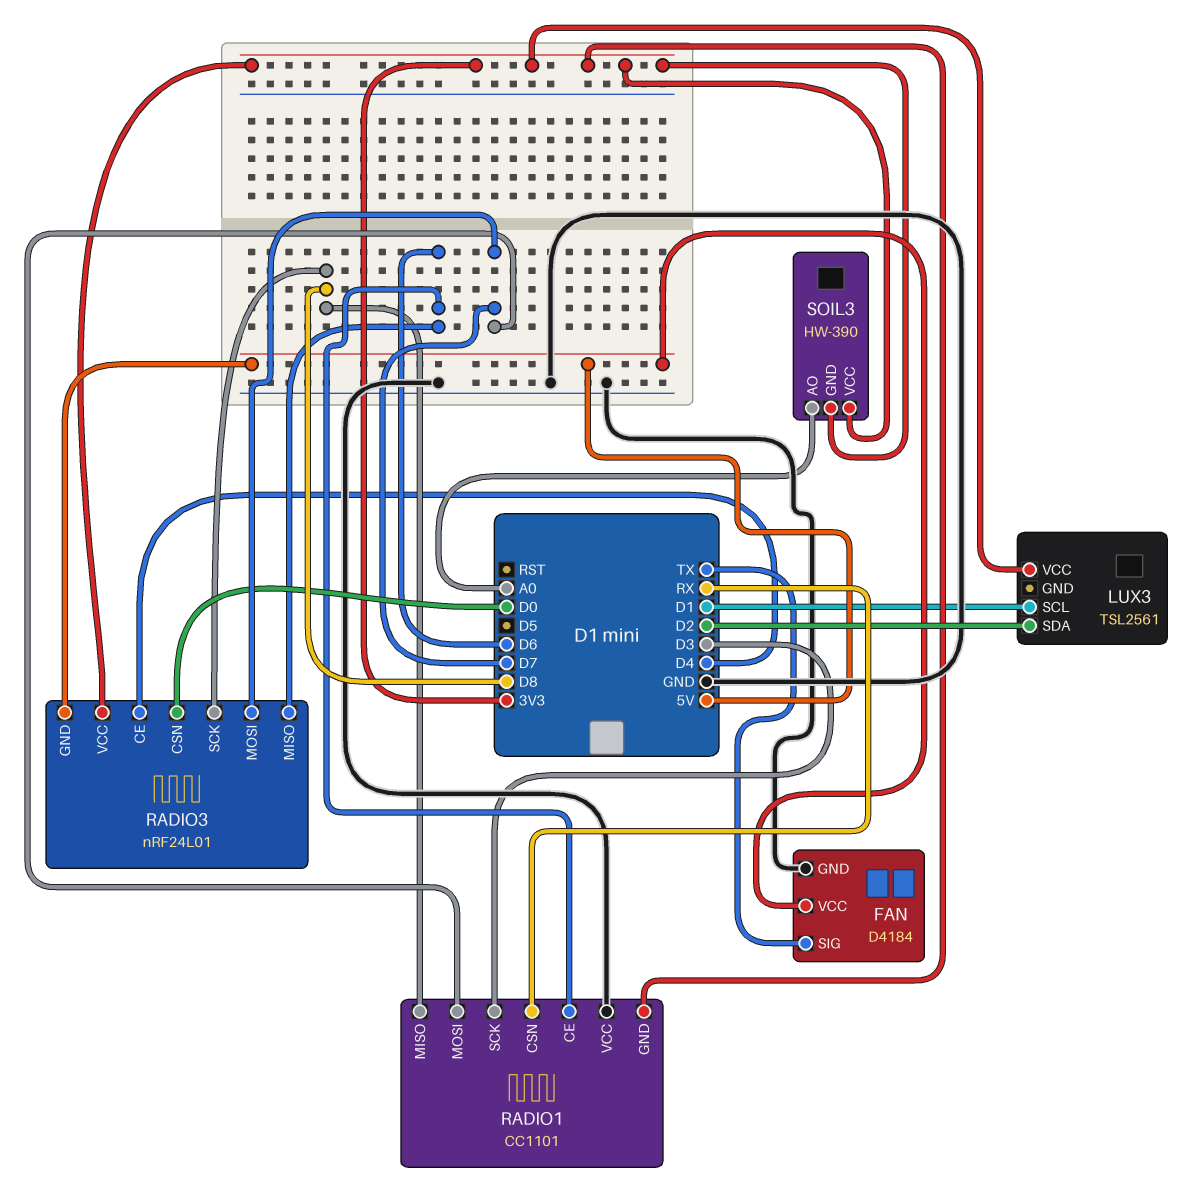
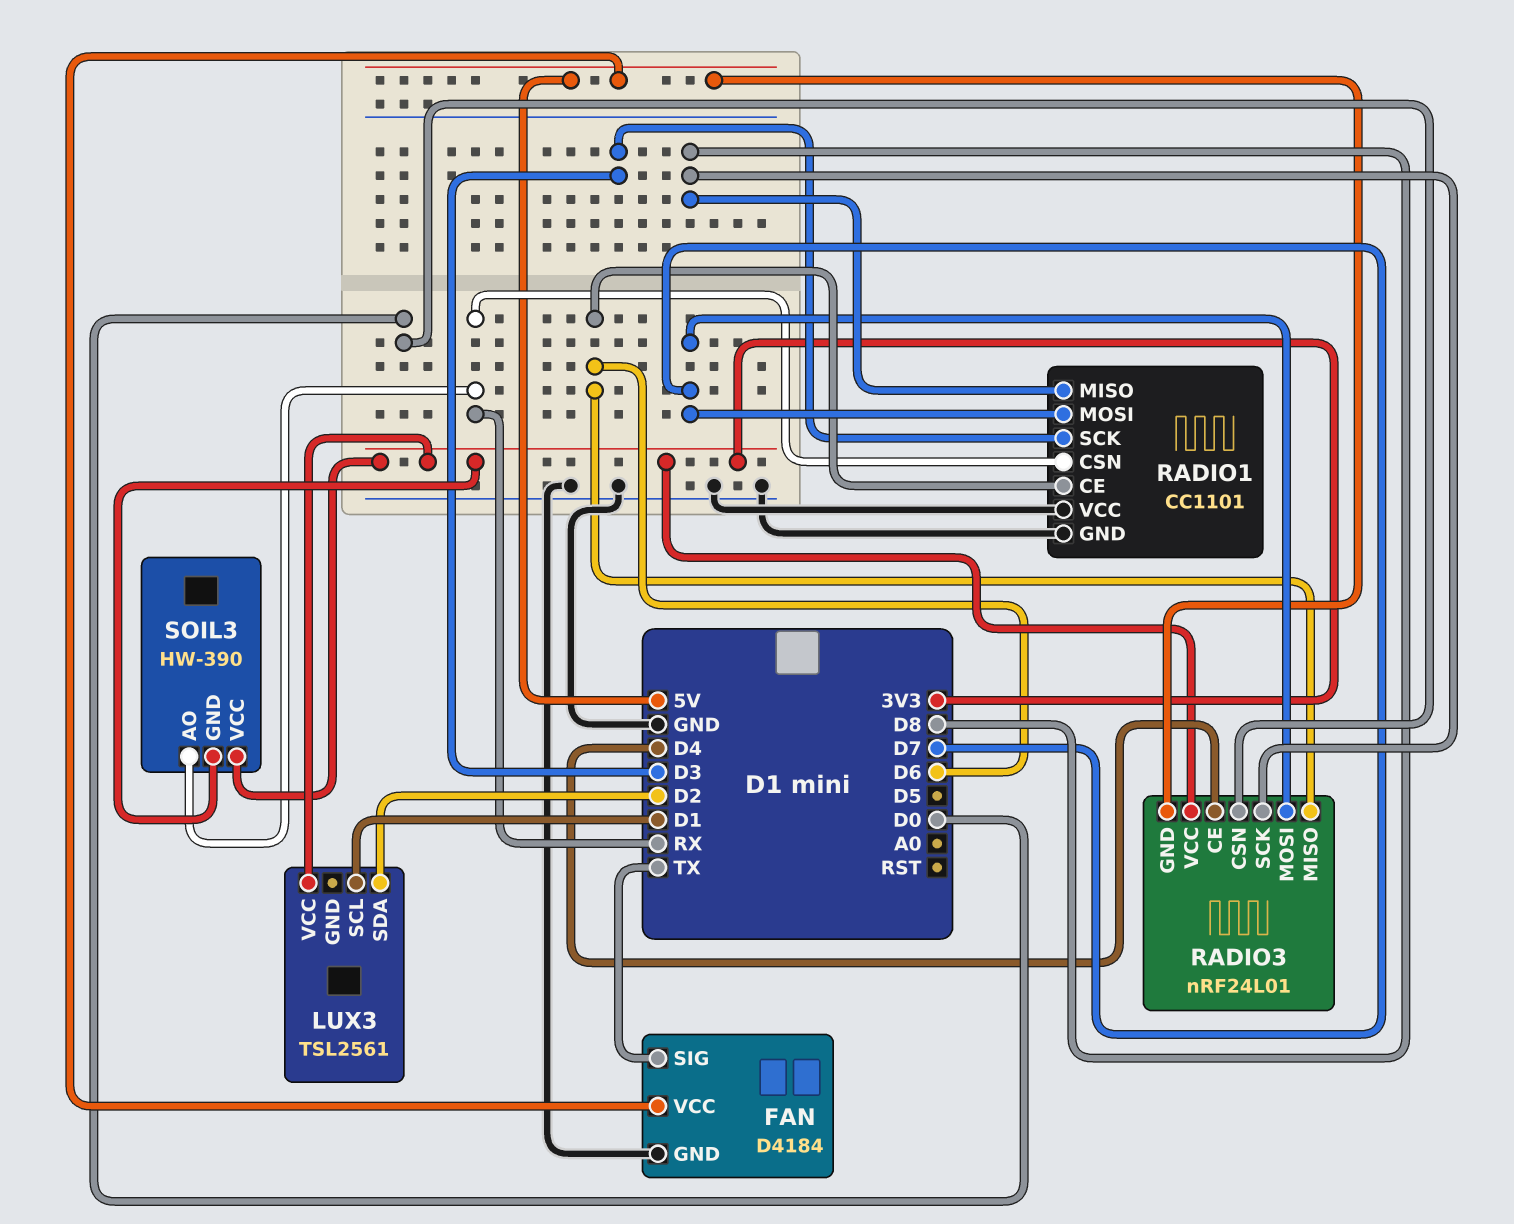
RADIO1 pin GND: 3V3 -> GND
SOIL3 pin AO: A0 -> RX

